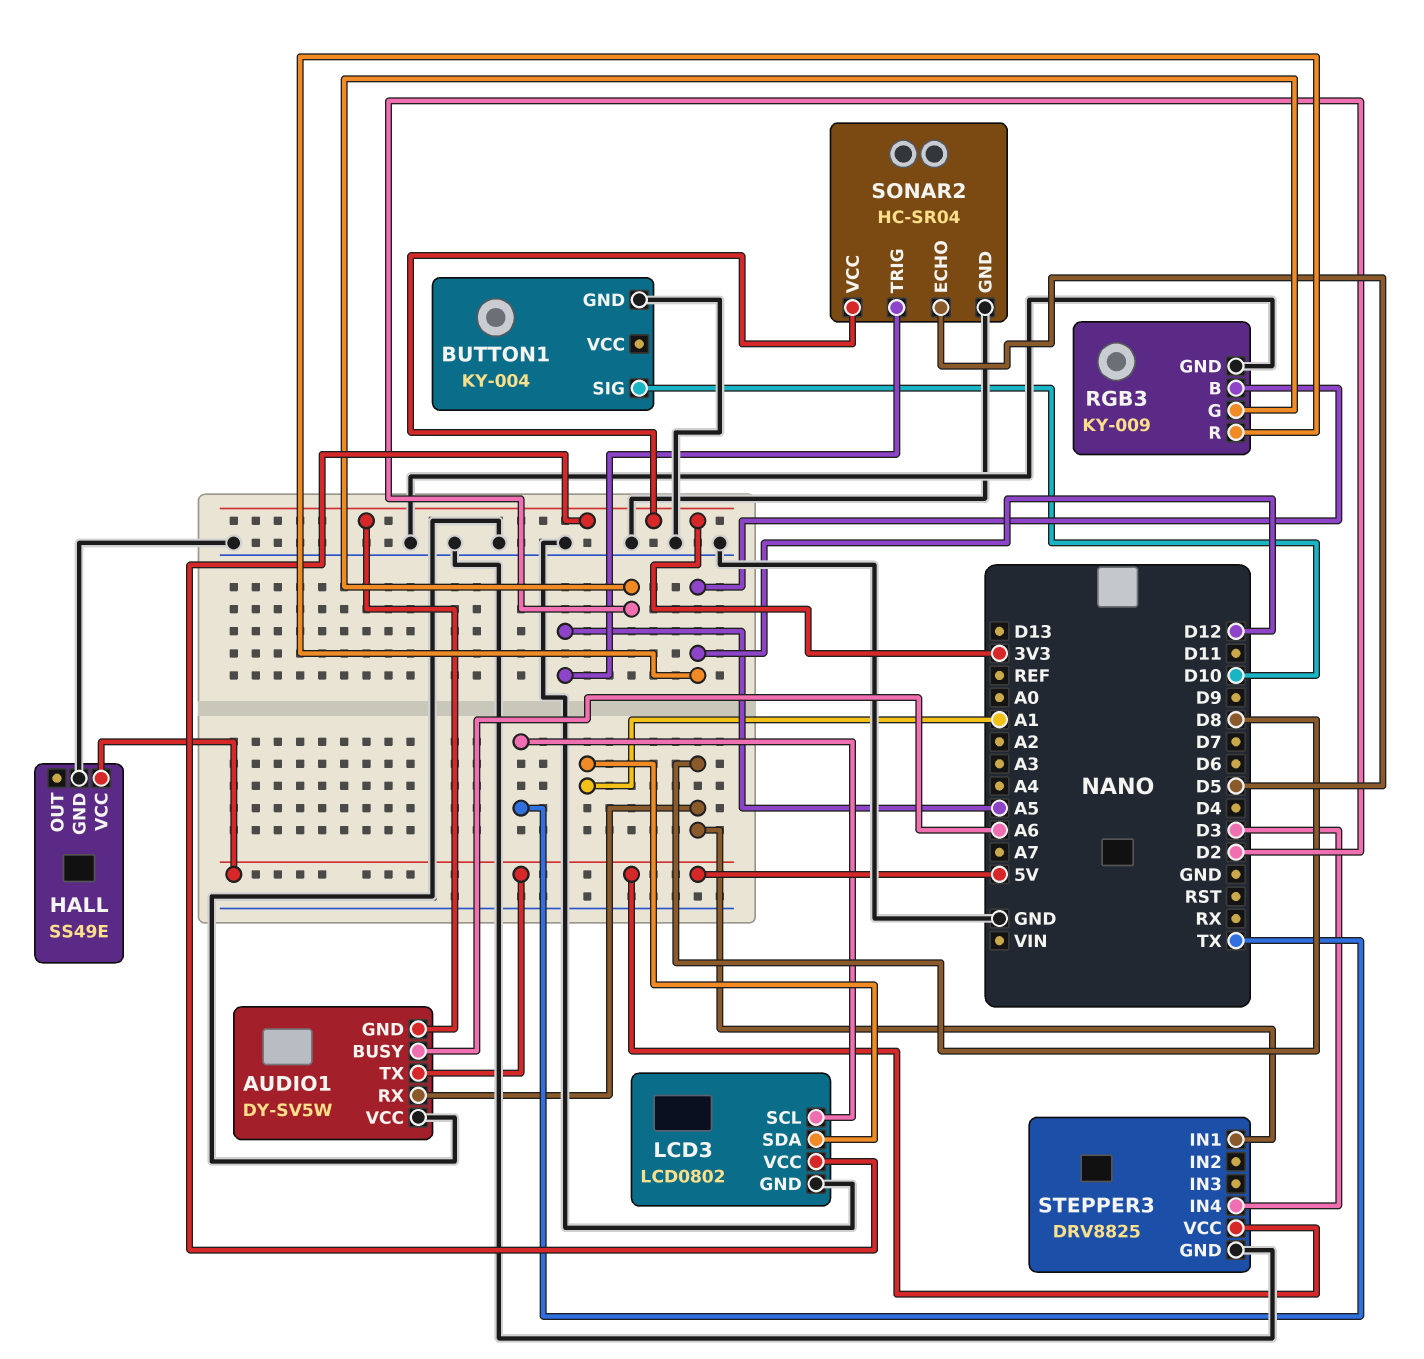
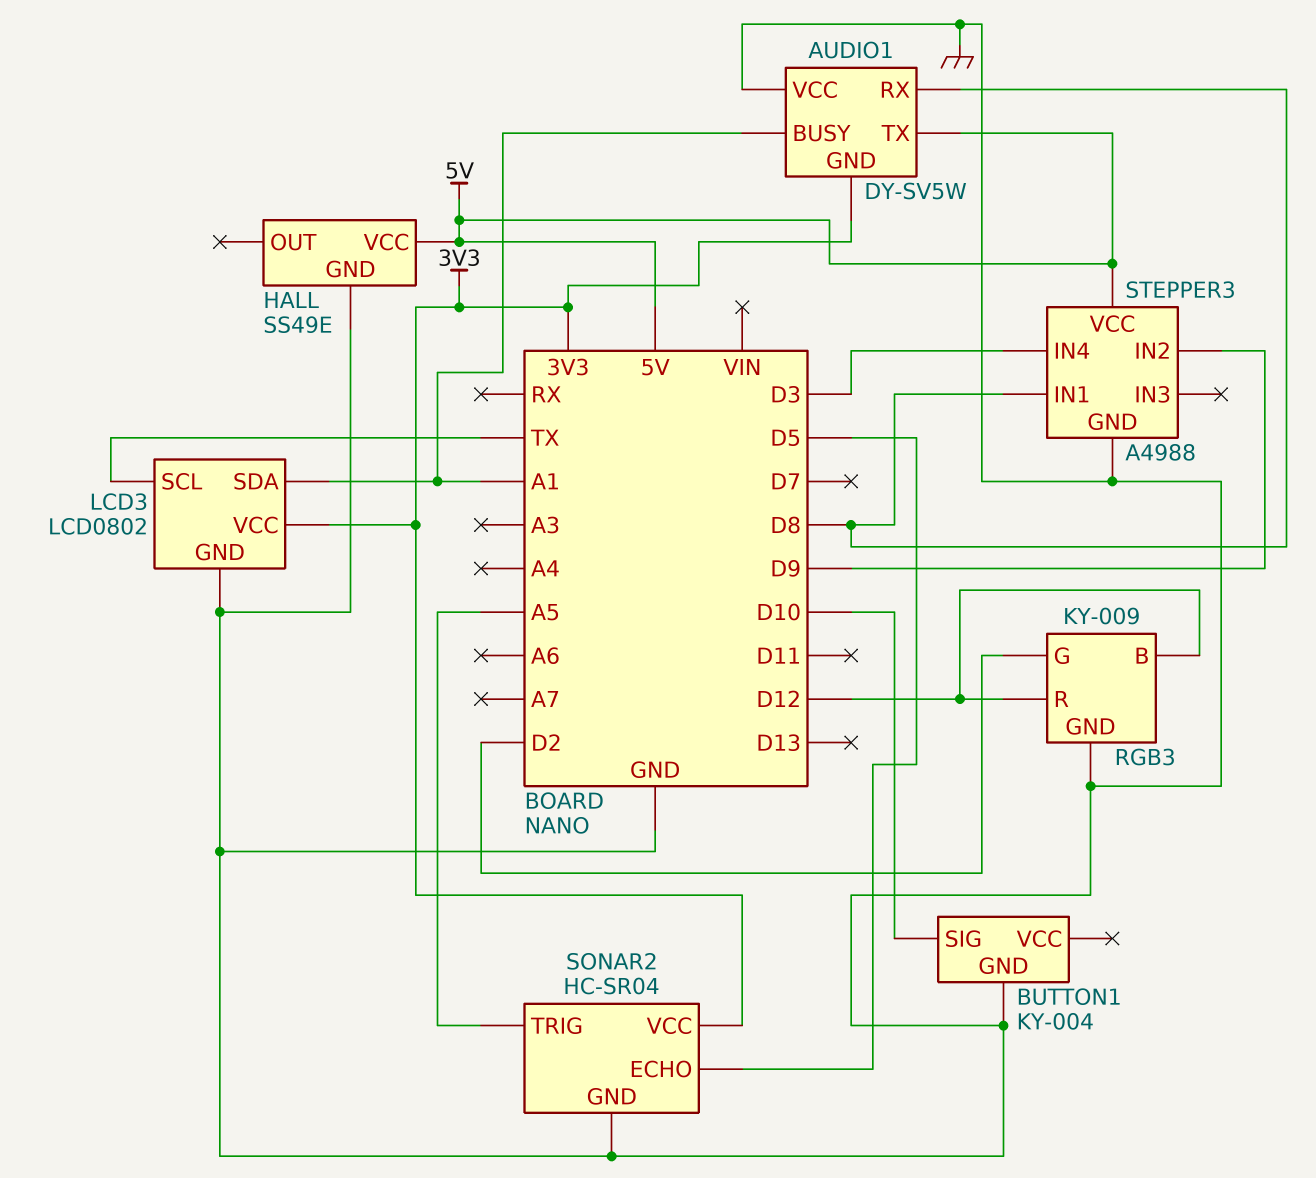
AUDIO1 pin BUSY: A6 -> A1
STEPPER3: DRV8825 -> A4988
STEPPER3 pin IN2: none -> D9

